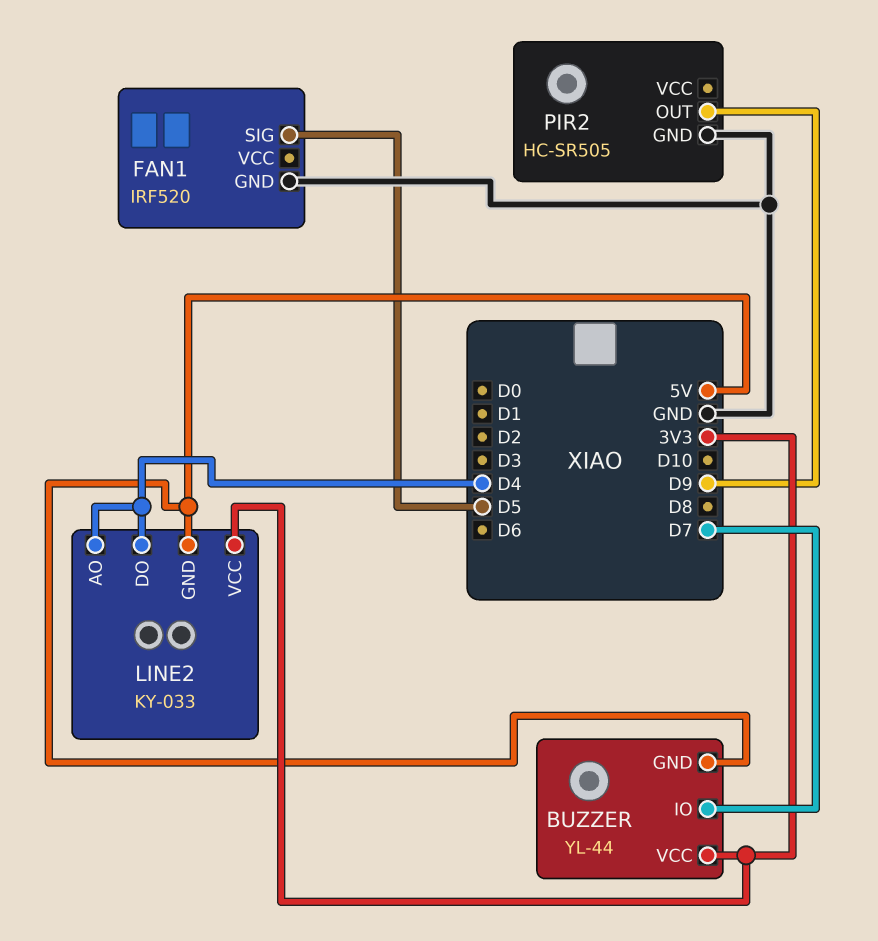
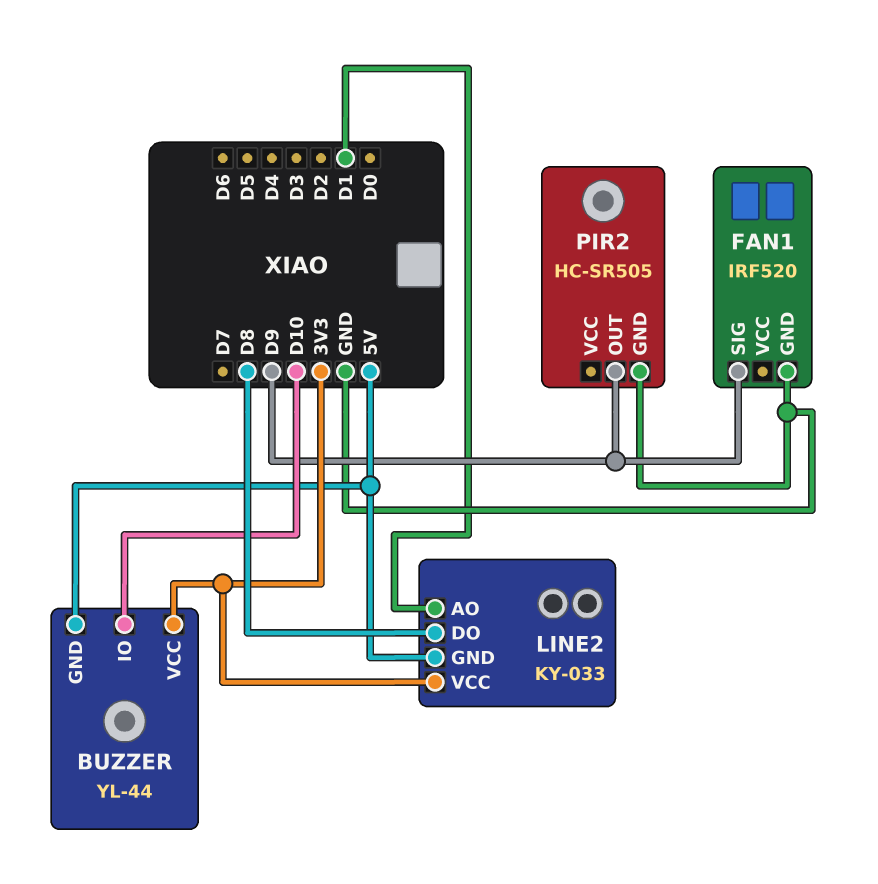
BUZZER pin IO: D7 -> D10
FAN1 pin SIG: D5 -> D9
LINE2 pin AO: D4 -> D1
LINE2 pin DO: D4 -> D8

